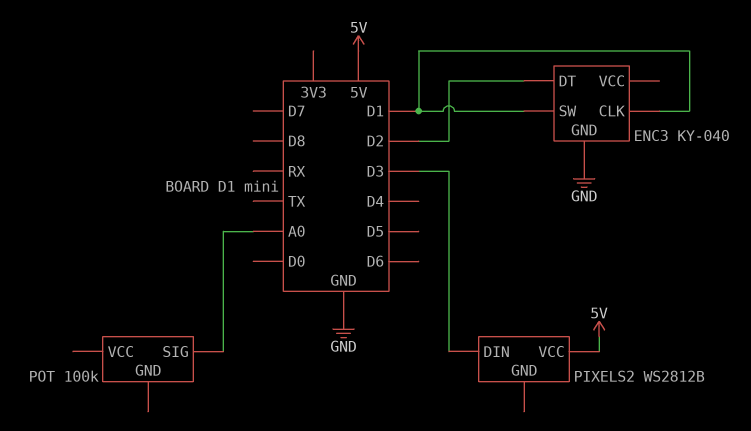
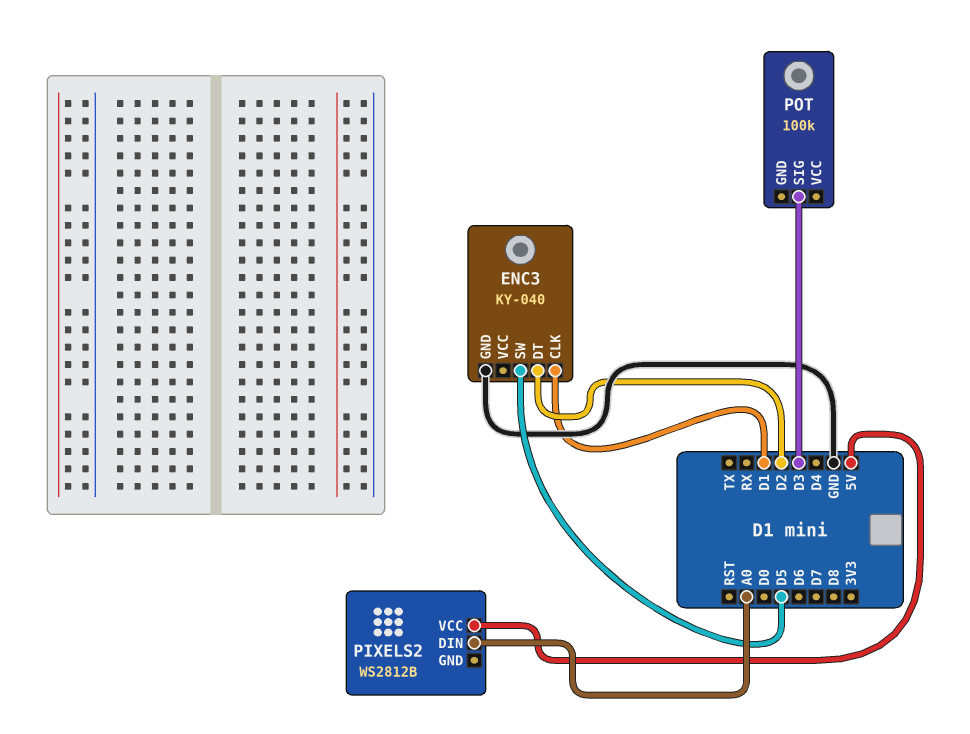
ENC3 pin SW: D1 -> D5
PIXELS2 pin DIN: D3 -> A0
POT pin SIG: A0 -> D3

